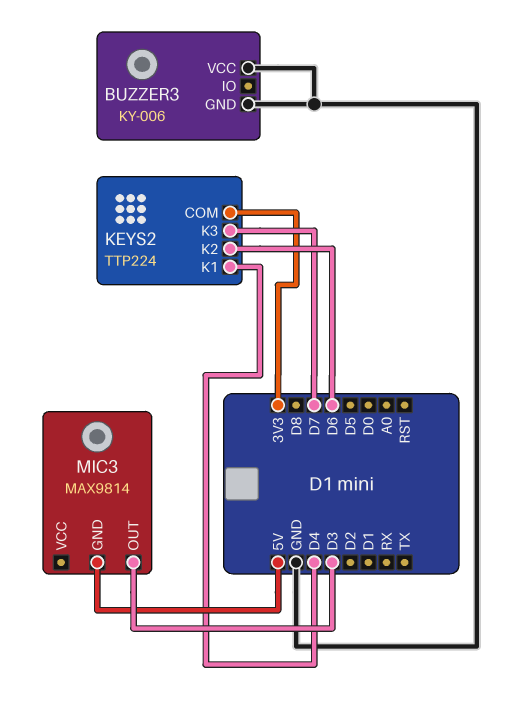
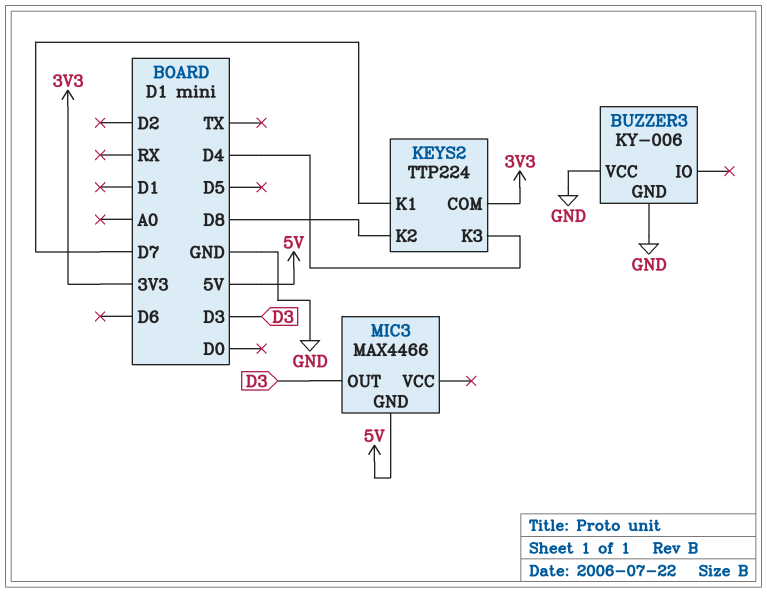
KEYS2 pin K1: D4 -> D7
KEYS2 pin K2: D6 -> D8
KEYS2 pin K3: D7 -> D4
MIC3: MAX9814 -> MAX4466

